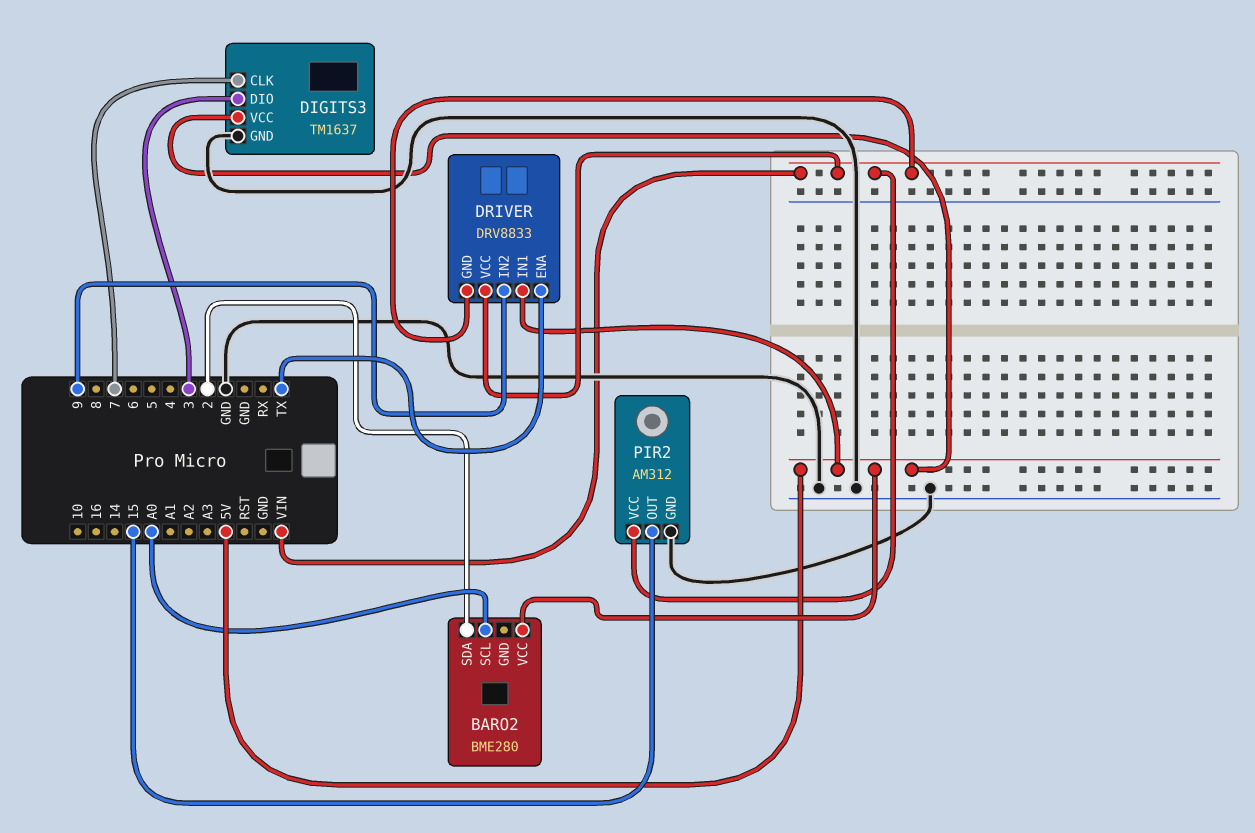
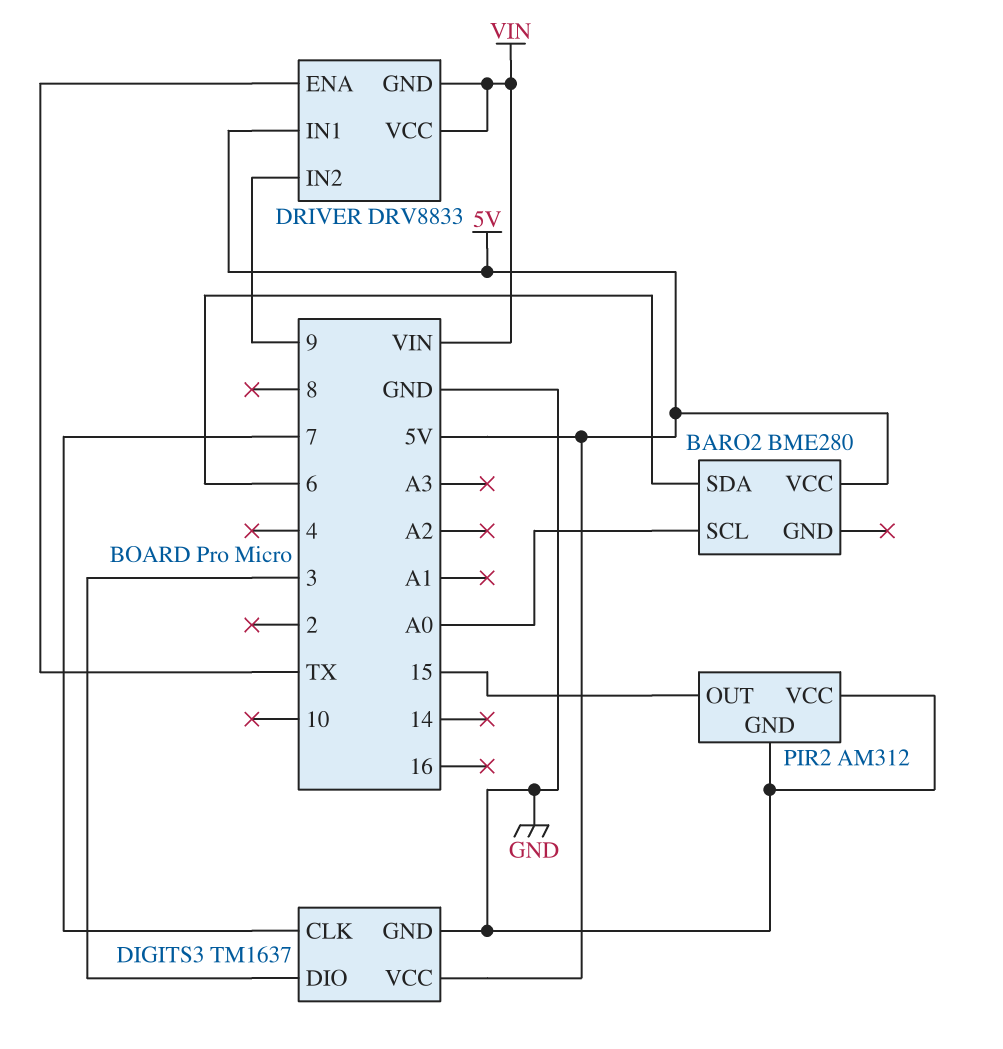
BARO2 pin SDA: 2 -> 6
PIR2 pin VCC: VIN -> GND

